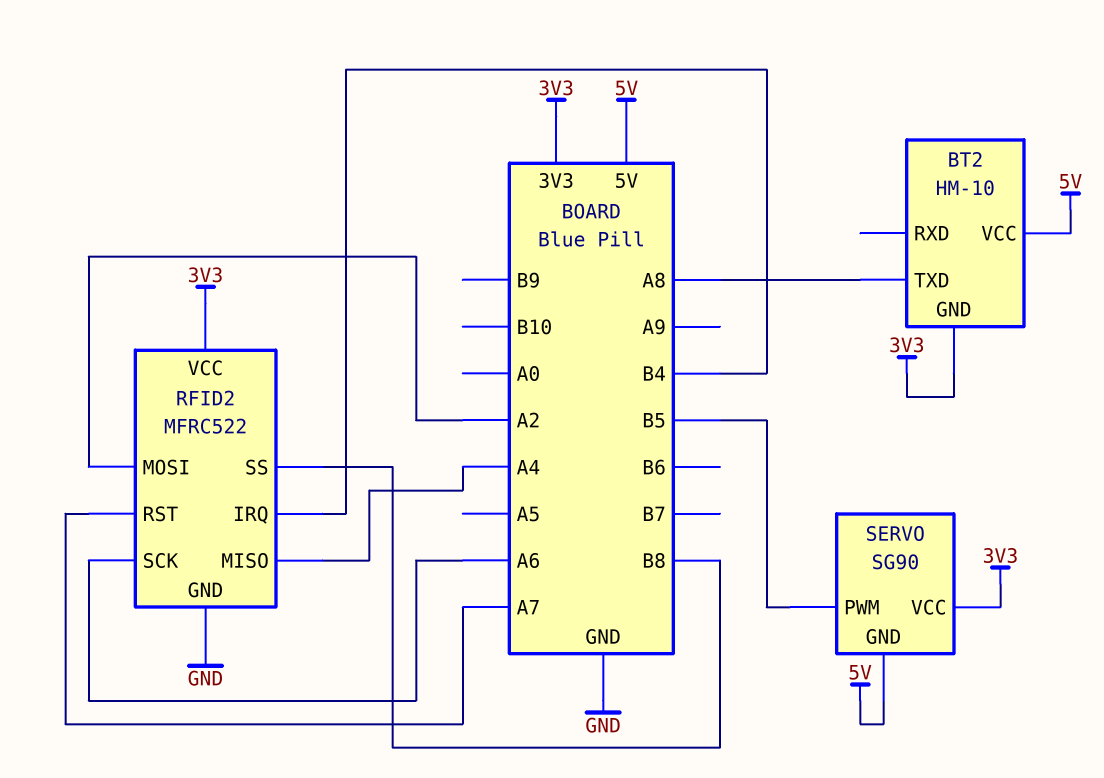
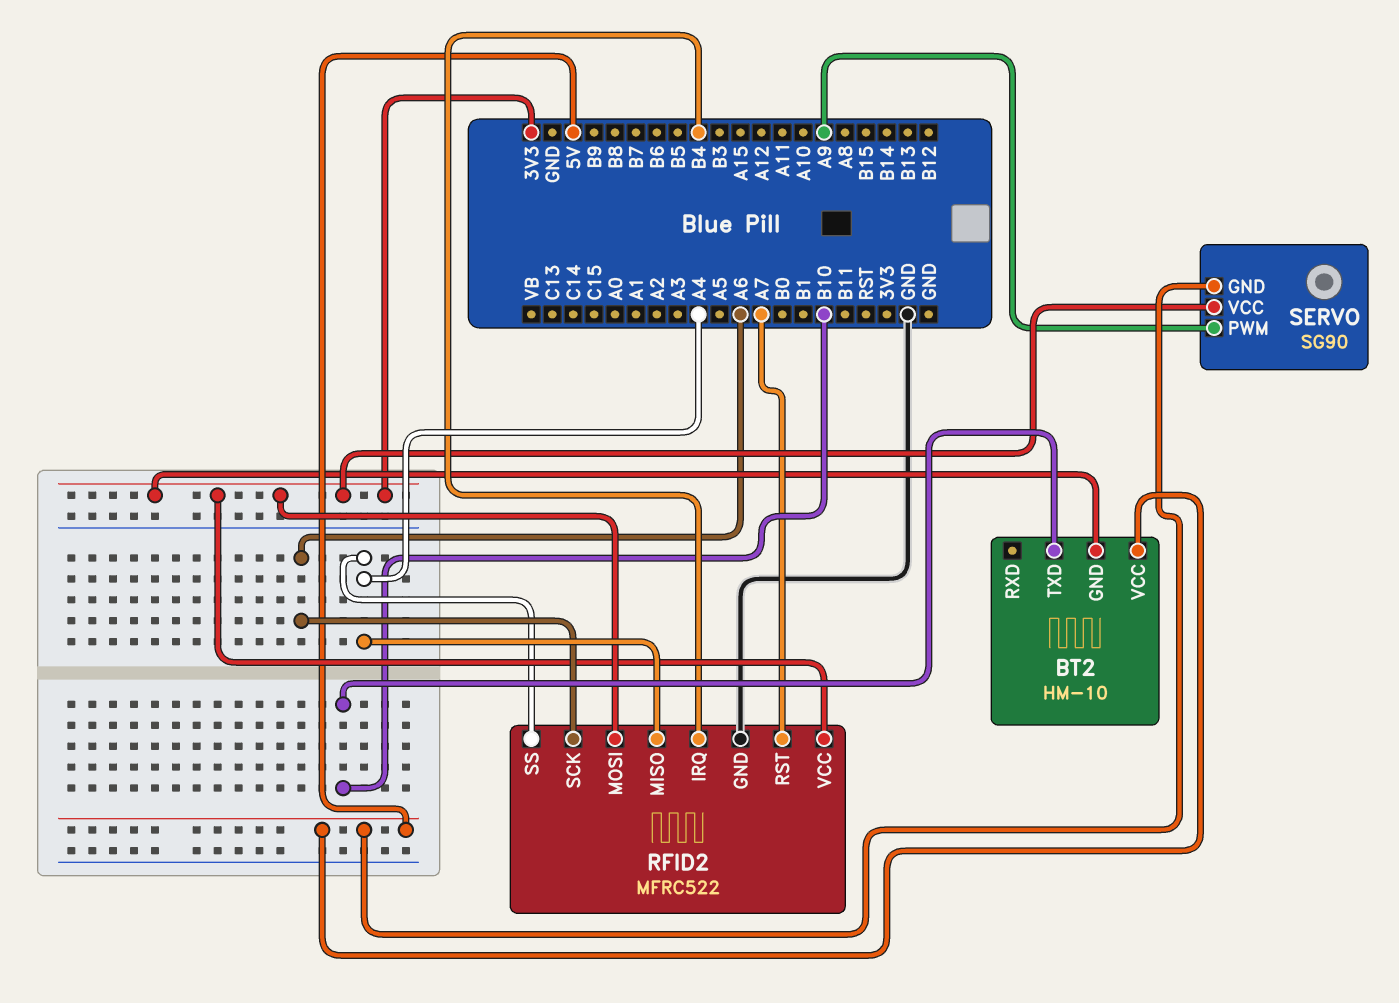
BT2 pin TXD: A8 -> B10
RFID2 pin MOSI: A2 -> 3V3
RFID2 pin SS: B8 -> A4
SERVO pin PWM: B5 -> A9

